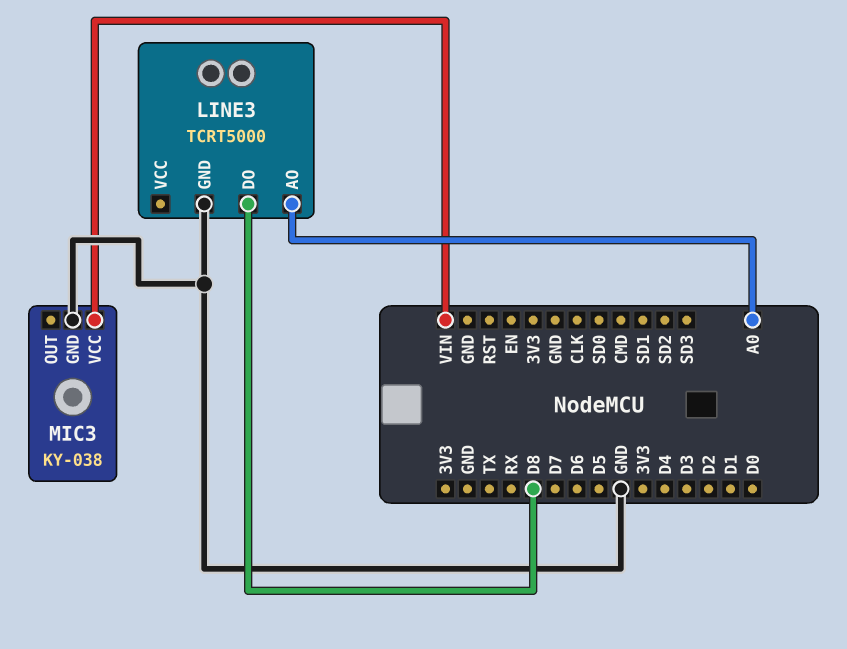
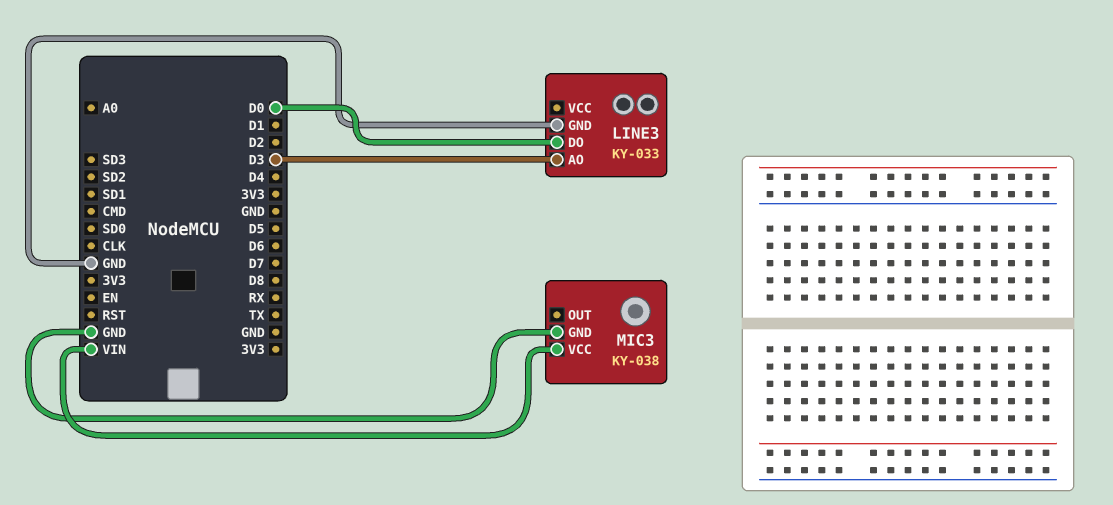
LINE3: TCRT5000 -> KY-033
LINE3 pin AO: A0 -> D3
LINE3 pin DO: D8 -> D0

